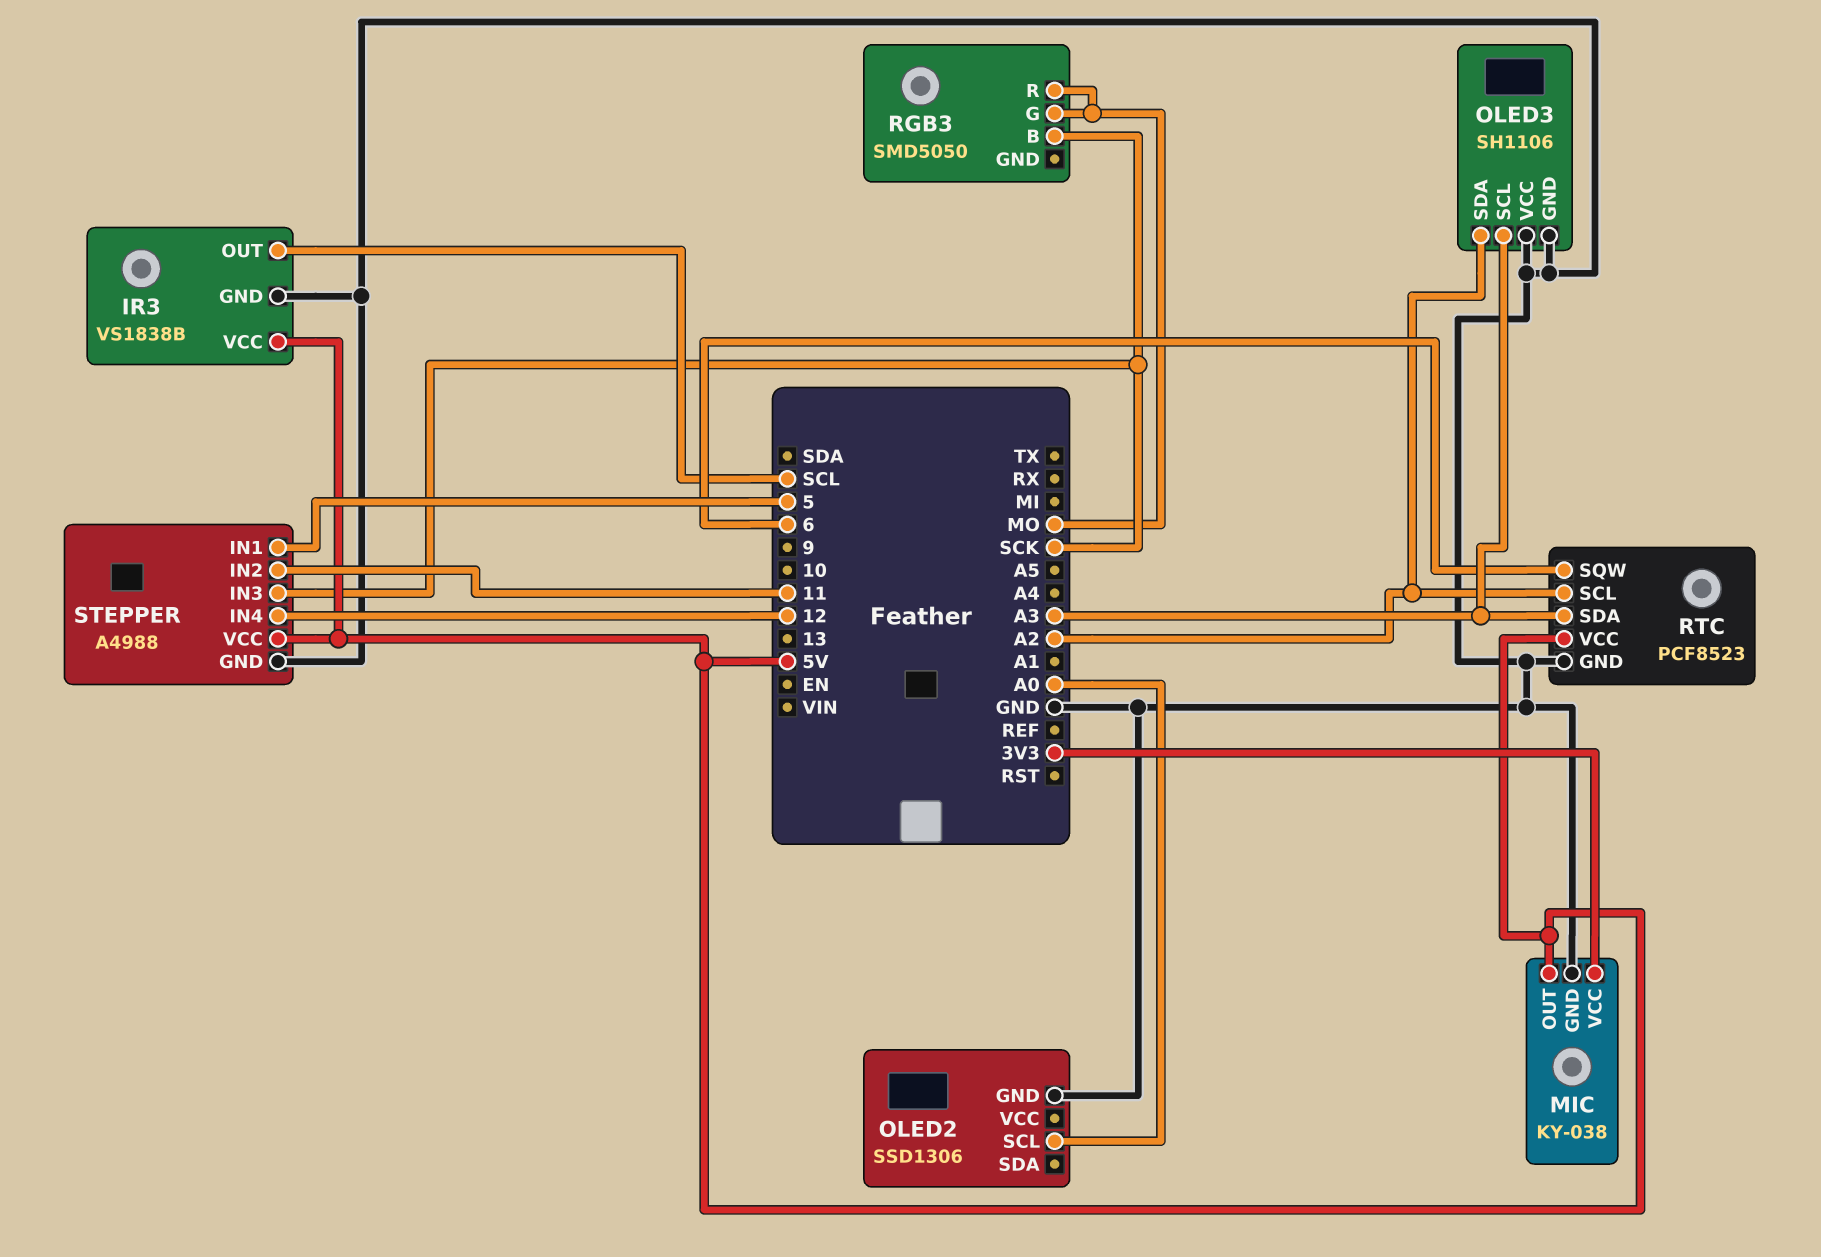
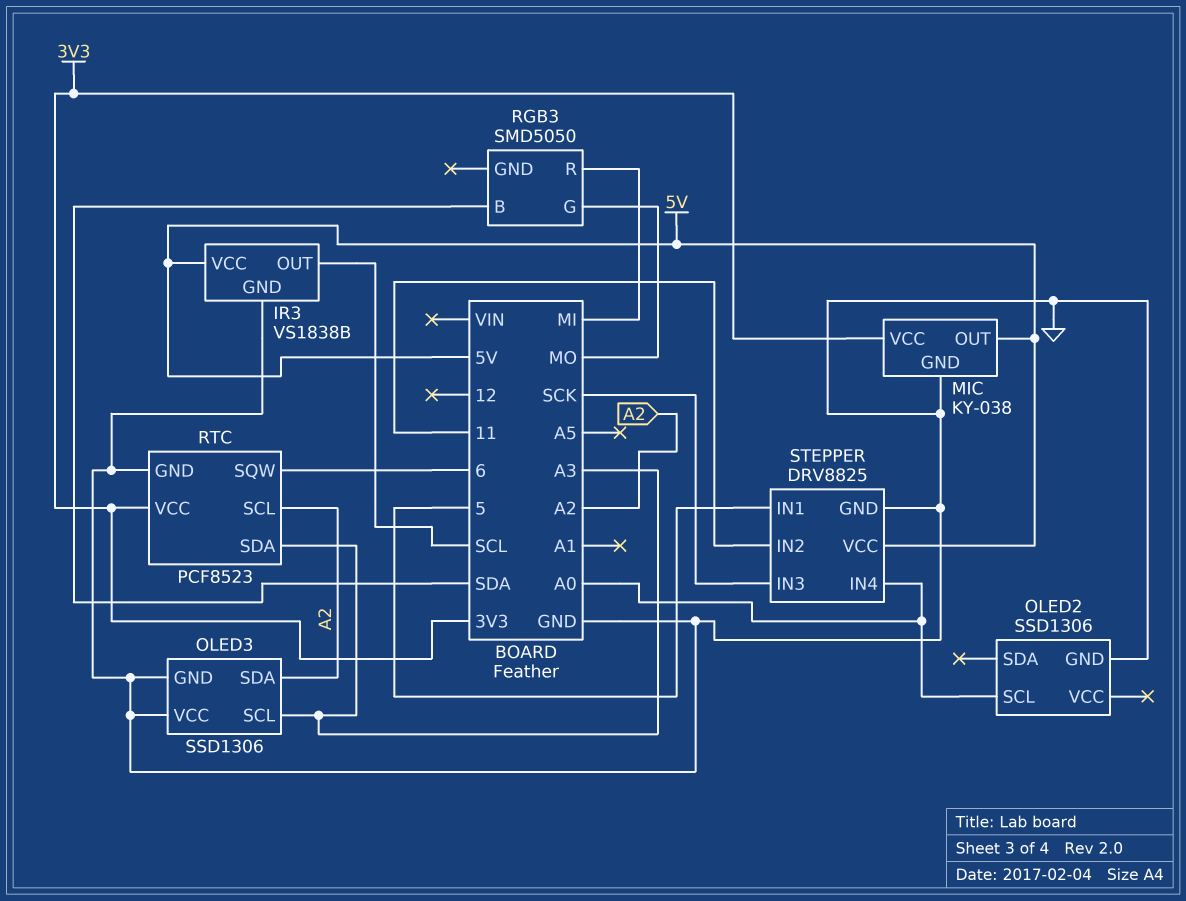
OLED3: SH1106 -> SSD1306
RGB3 pin B: SCK -> SDA
RGB3 pin R: MO -> MI
RTC pin VCC: 5V -> 3V3
STEPPER: A4988 -> DRV8825
STEPPER pin IN4: 12 -> A0

